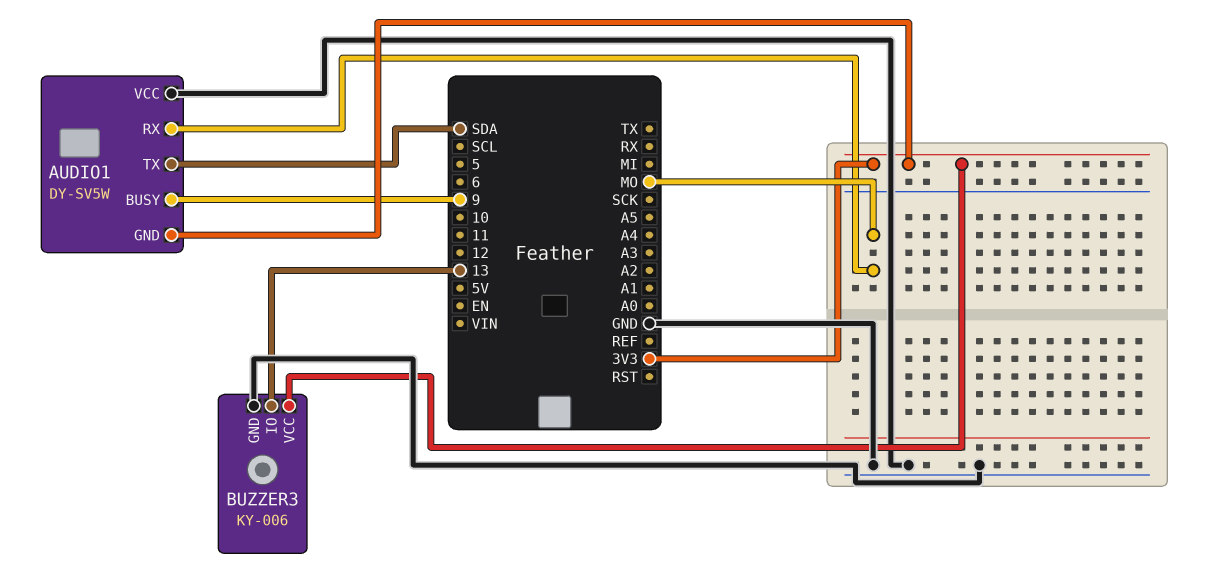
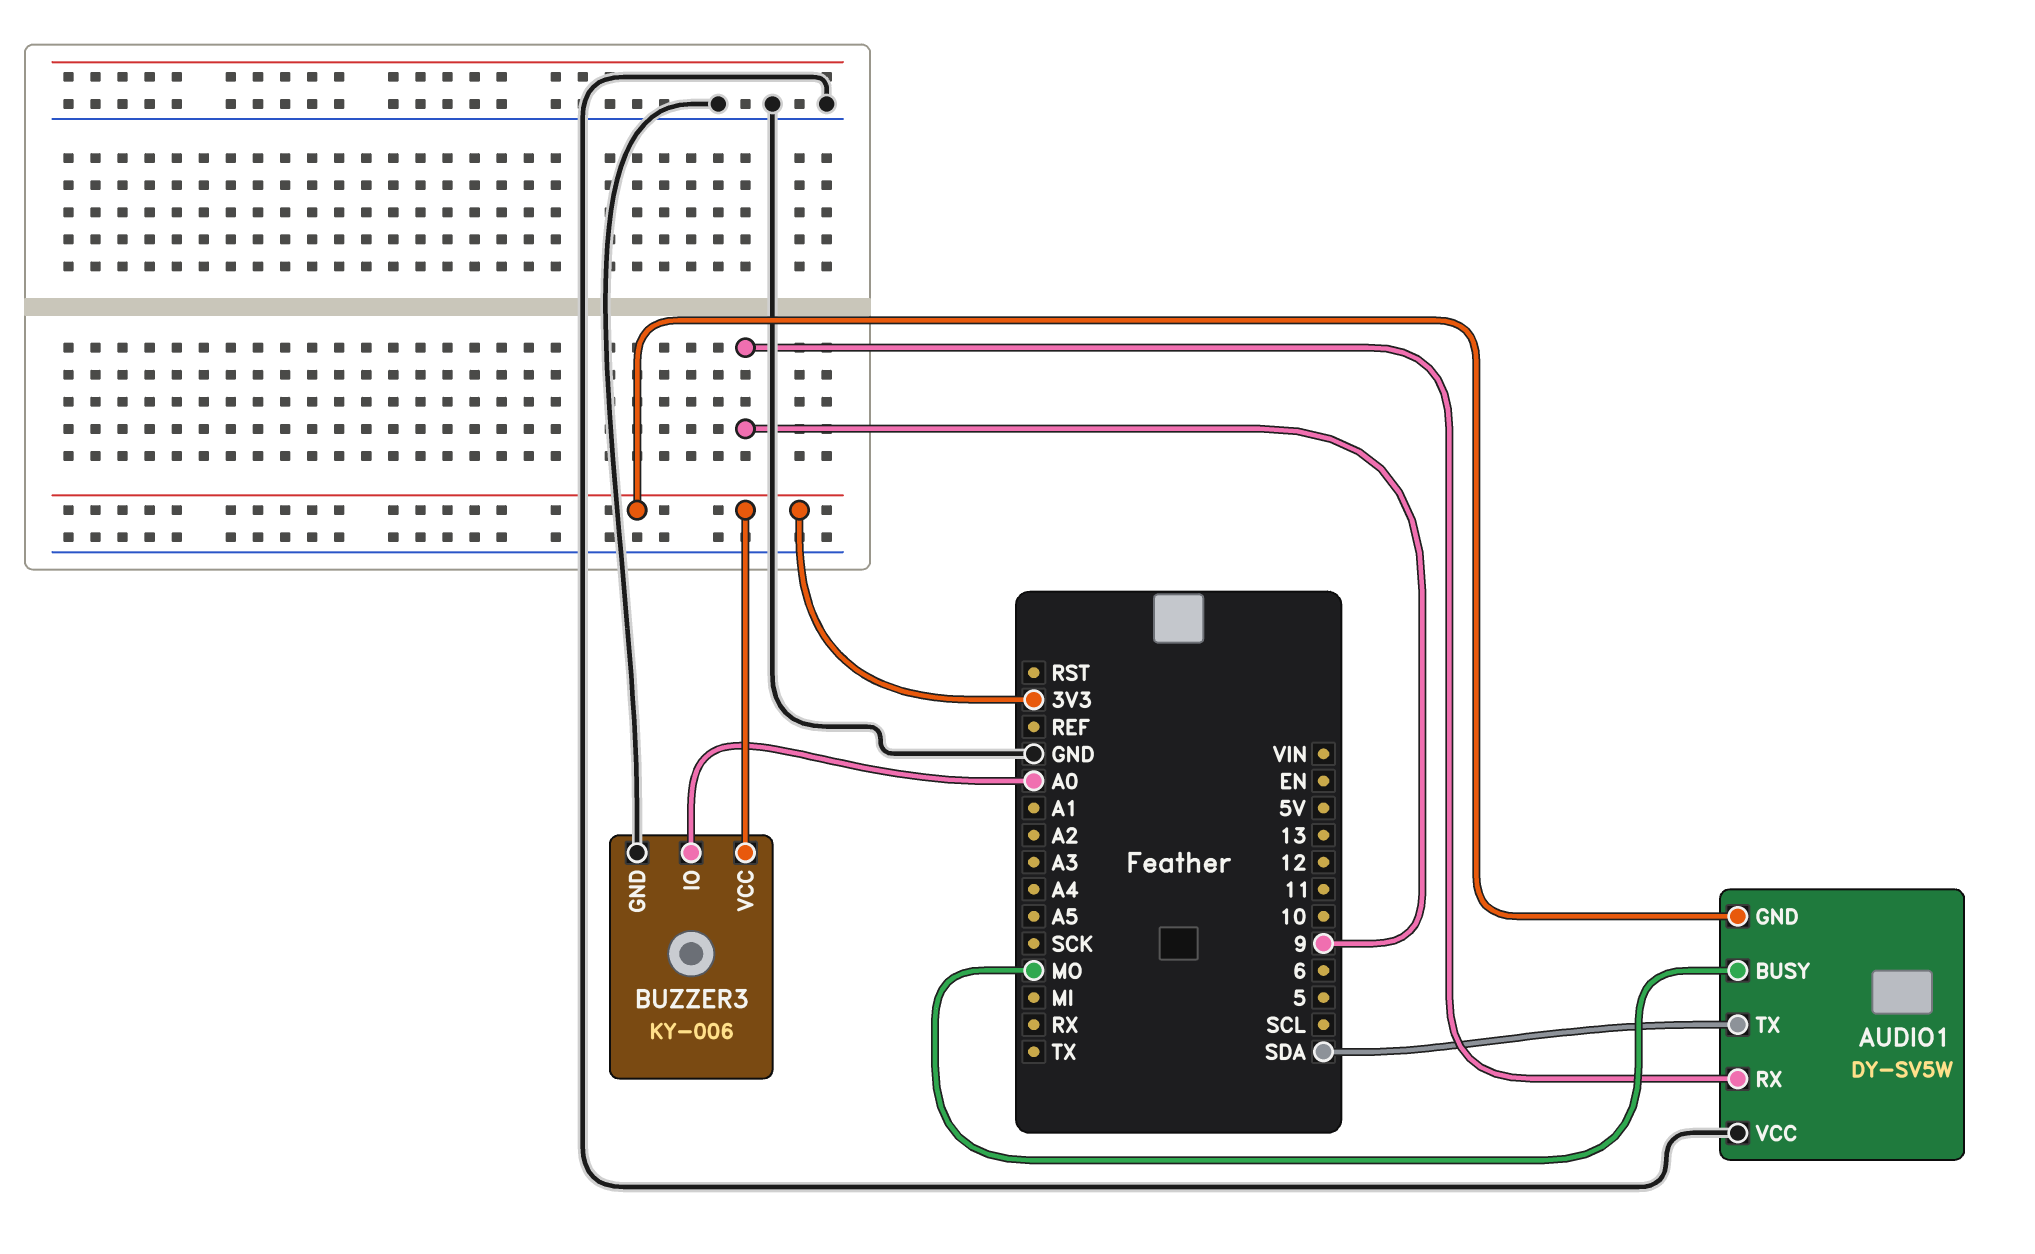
AUDIO1 pin BUSY: 9 -> MO
AUDIO1 pin RX: MO -> 9
BUZZER3 pin IO: 13 -> A0

